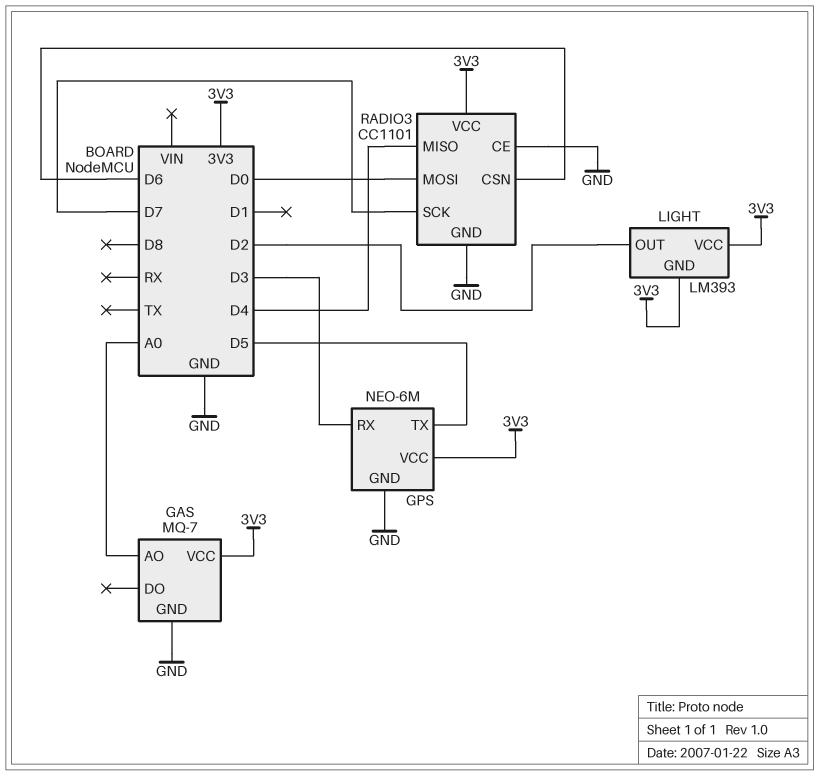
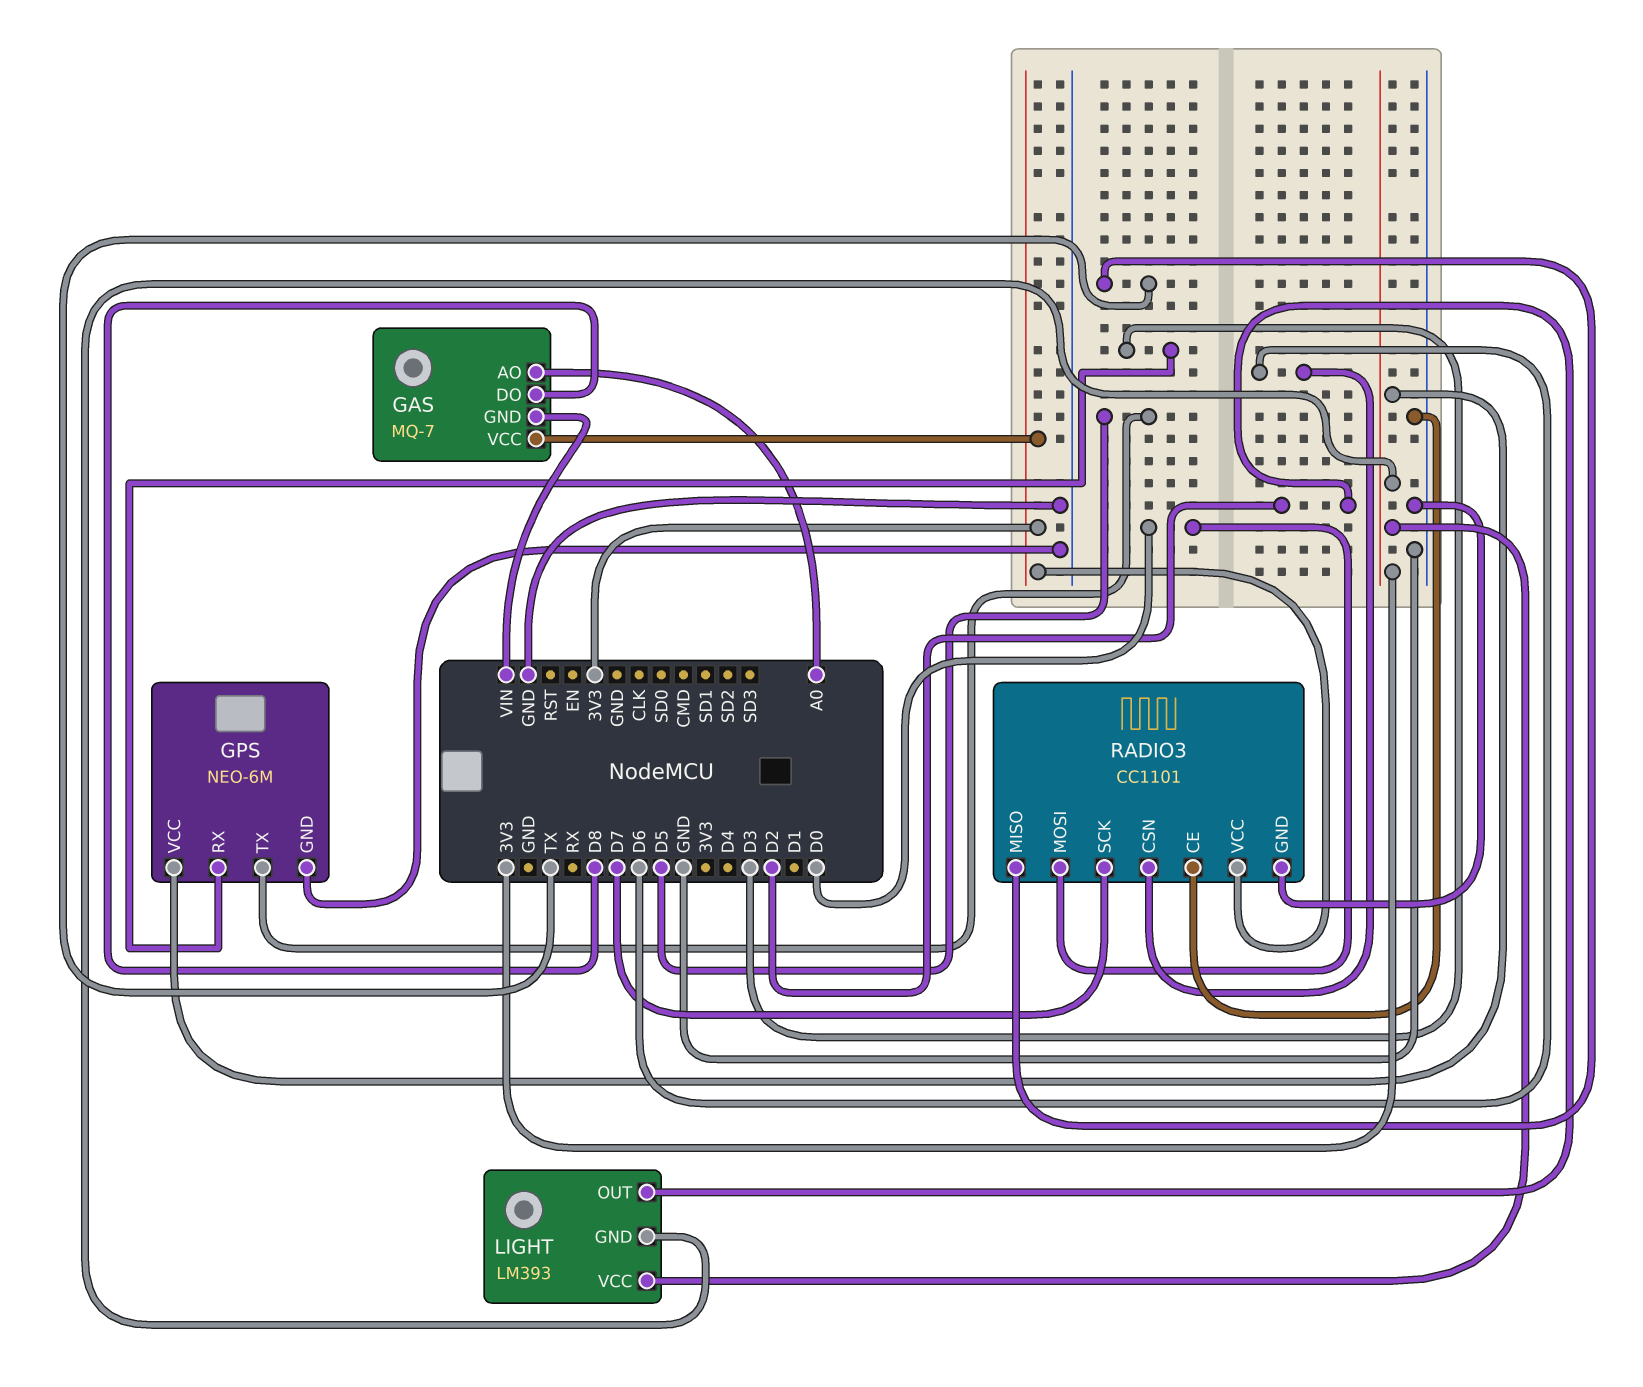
GAS pin DO: none -> D8
GAS pin GND: GND -> VIN
RADIO3 pin MISO: D4 -> TX

